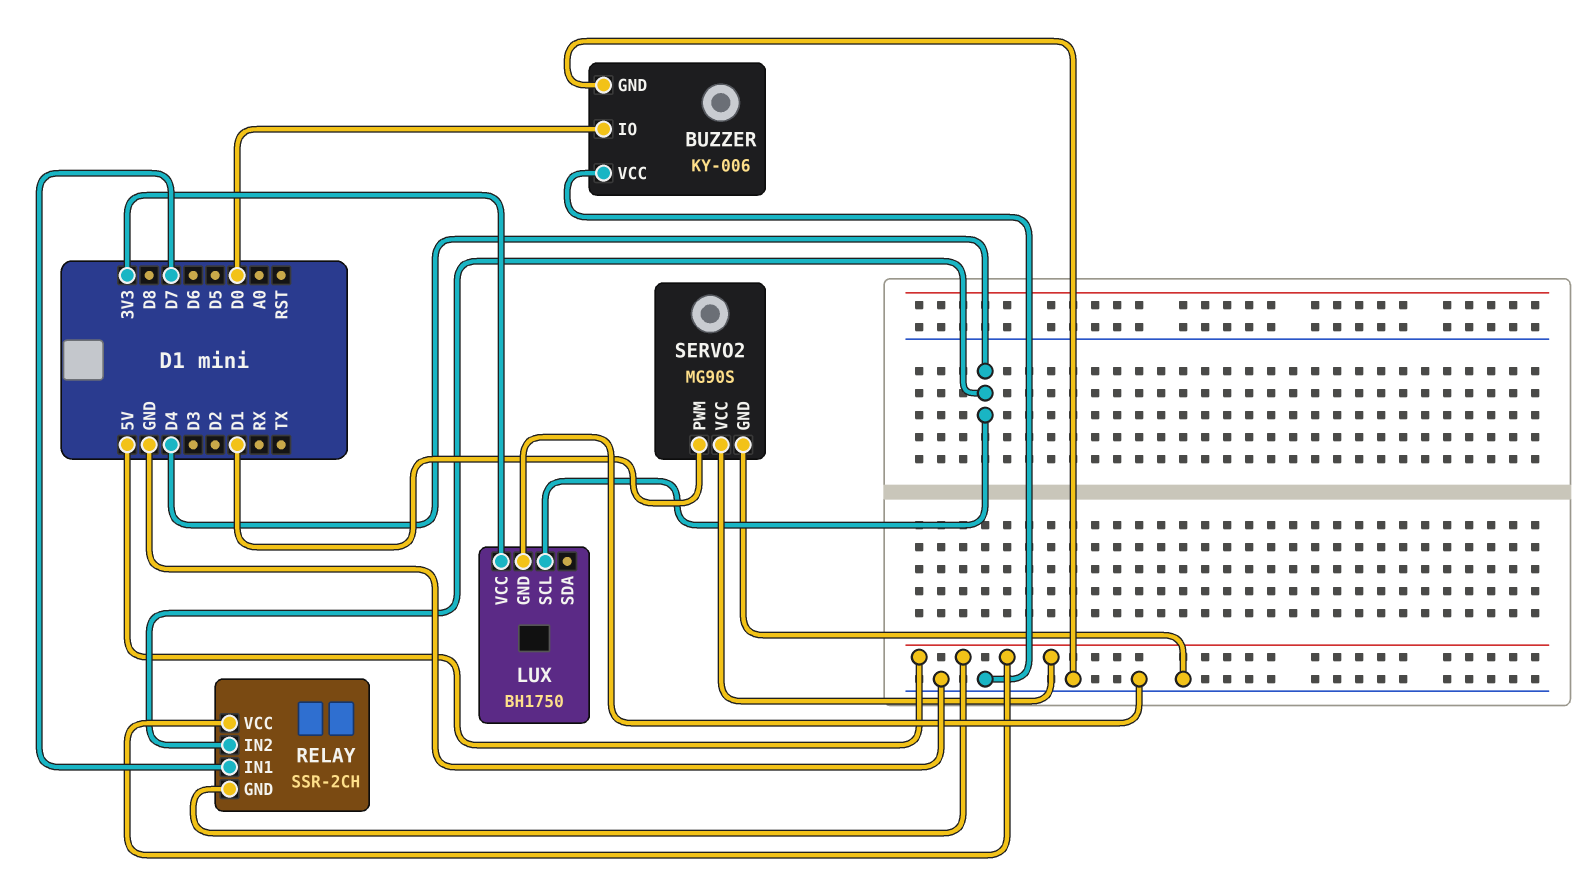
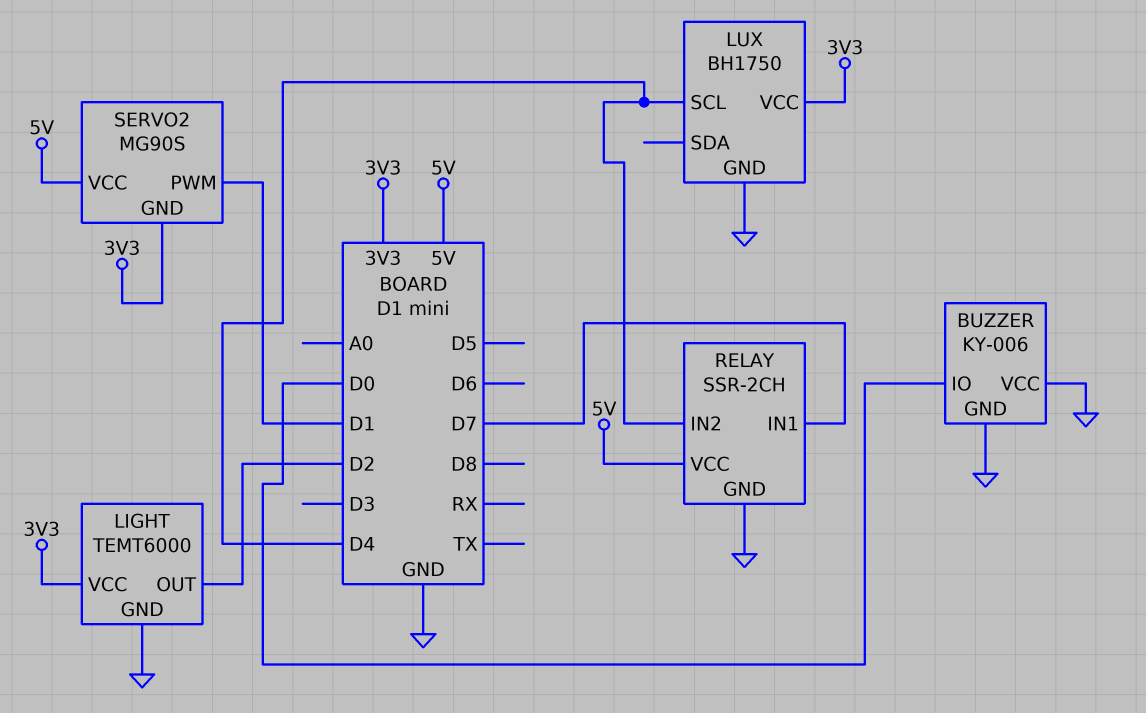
LIGHT: none -> TEMT6000
LIGHT pin GND: none -> GND
LIGHT pin OUT: none -> D2
LIGHT pin VCC: none -> 3V3
RELAY pin GND: 5V -> GND
SERVO2 pin GND: GND -> 3V3

